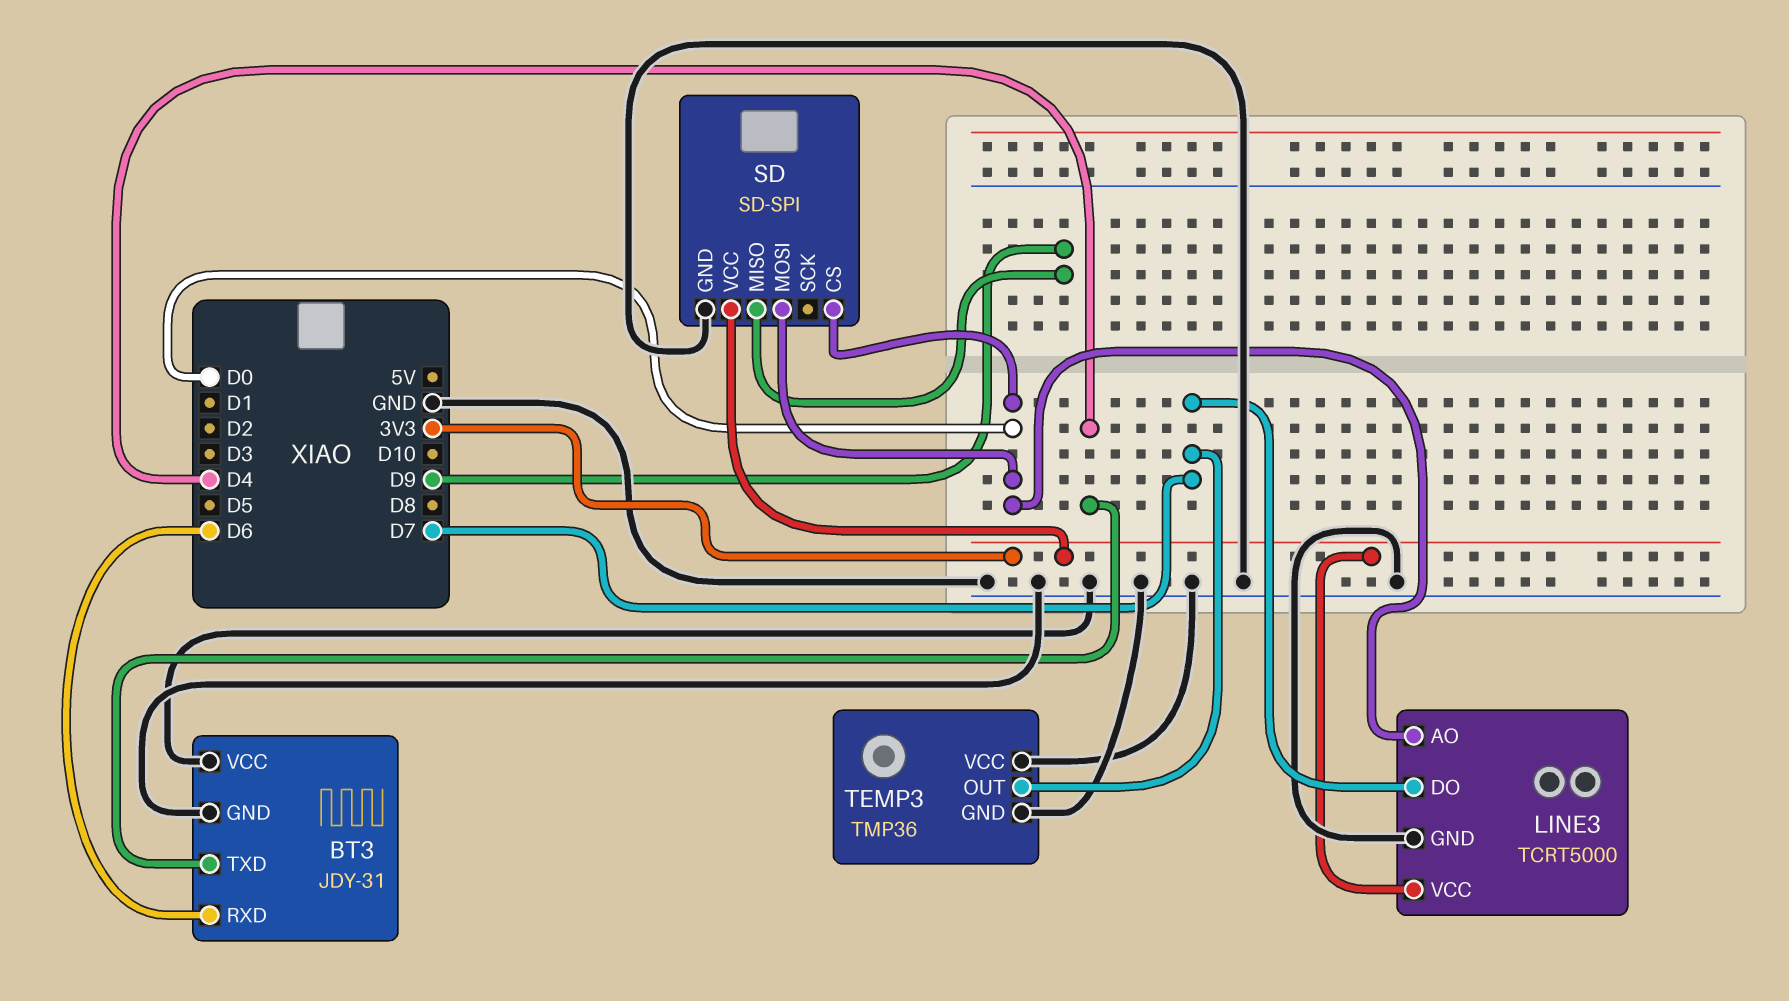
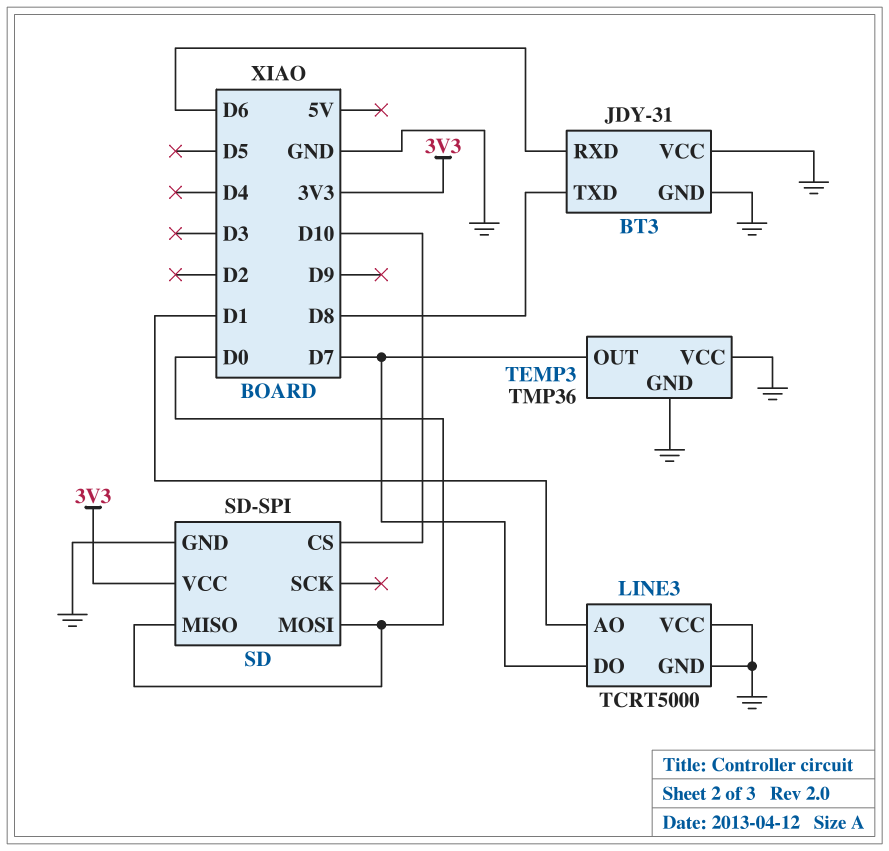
BT3 pin TXD: D4 -> D8
LINE3 pin AO: D0 -> D1
LINE3 pin VCC: 3V3 -> GND
SD pin CS: D0 -> D10
SD pin MISO: D9 -> D0

